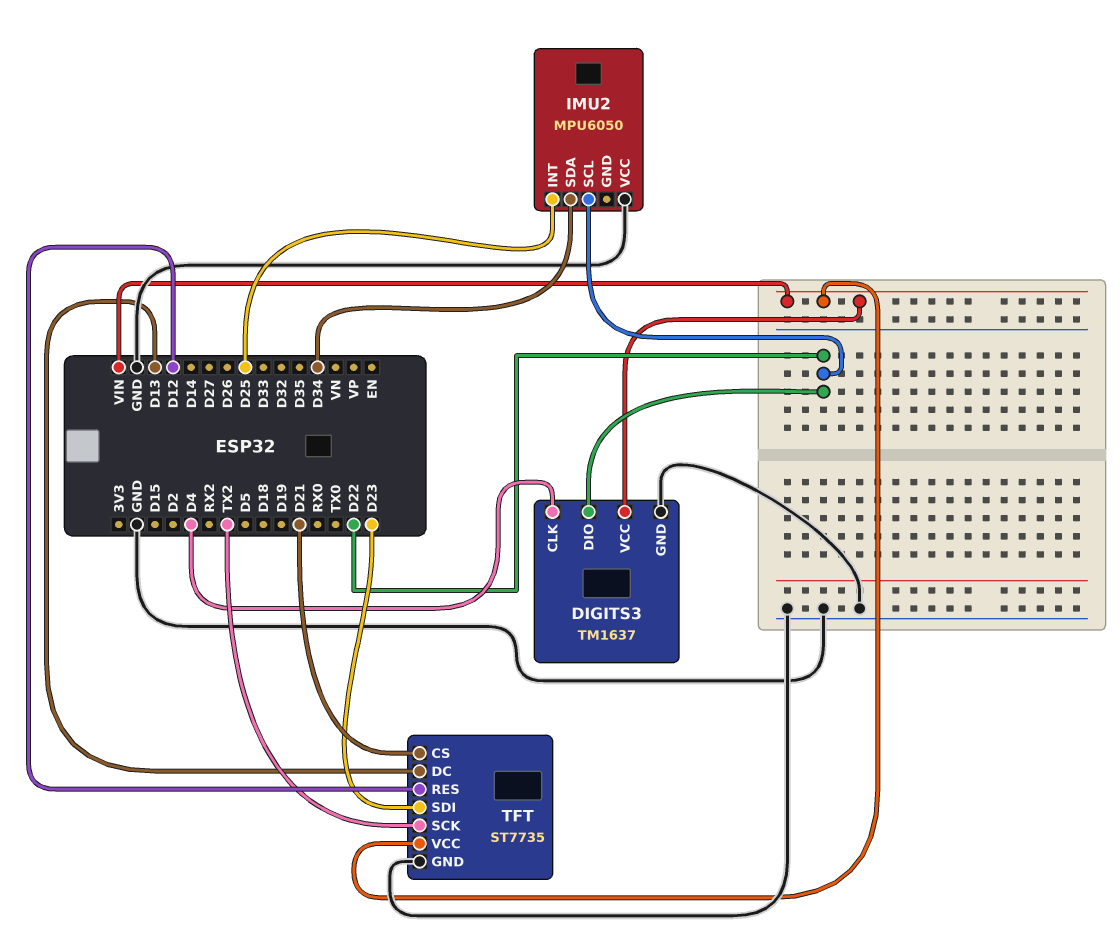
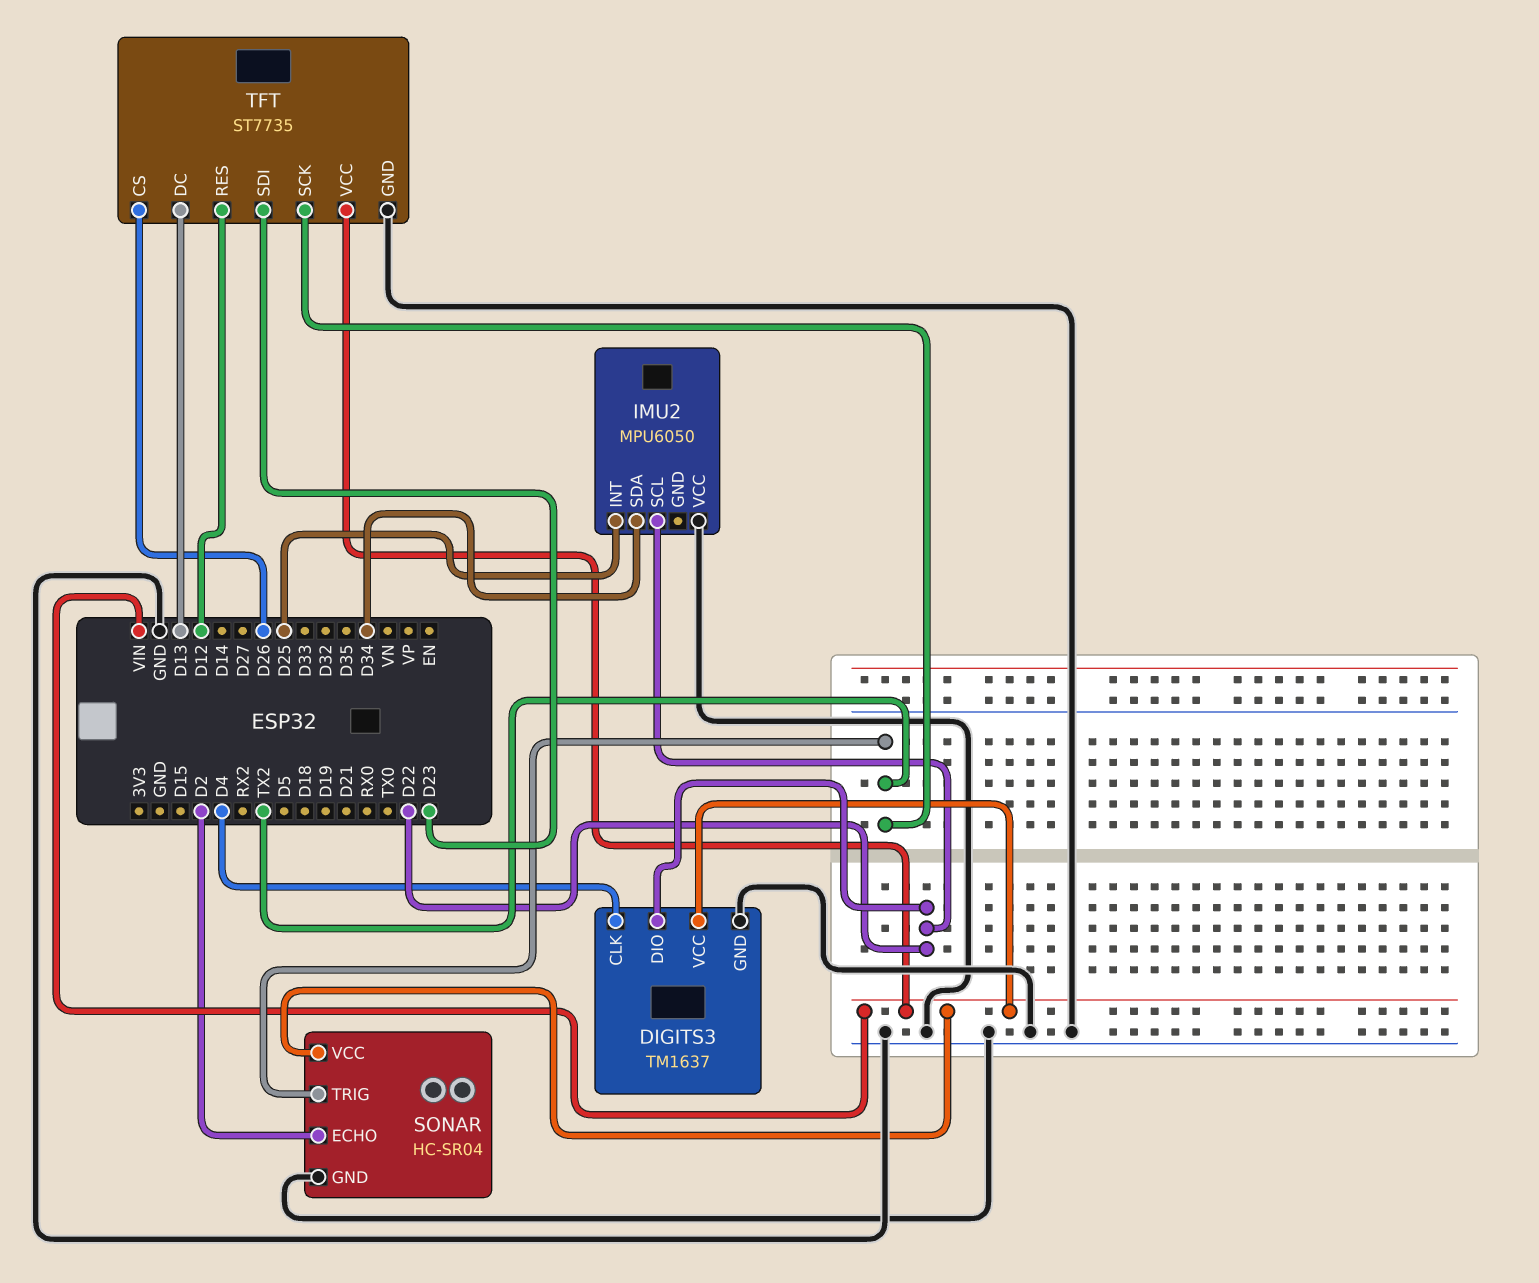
SONAR: none -> HC-SR04
SONAR pin ECHO: none -> D2
SONAR pin GND: none -> GND
SONAR pin TRIG: none -> TX2
SONAR pin VCC: none -> VIN
TFT pin CS: D21 -> D26

